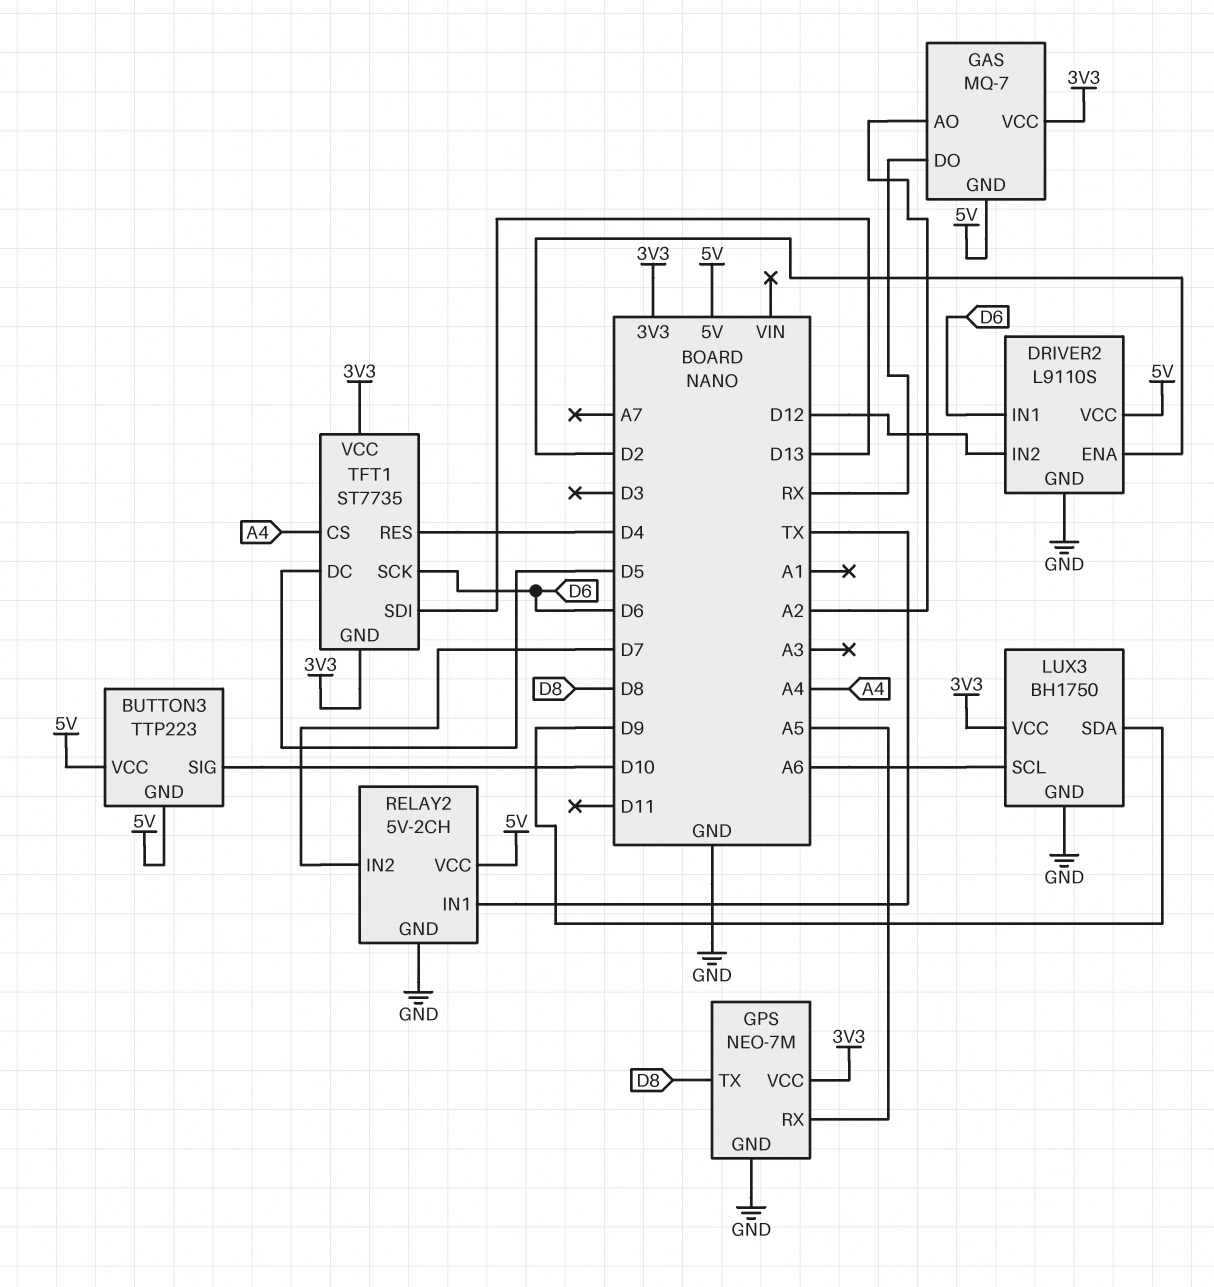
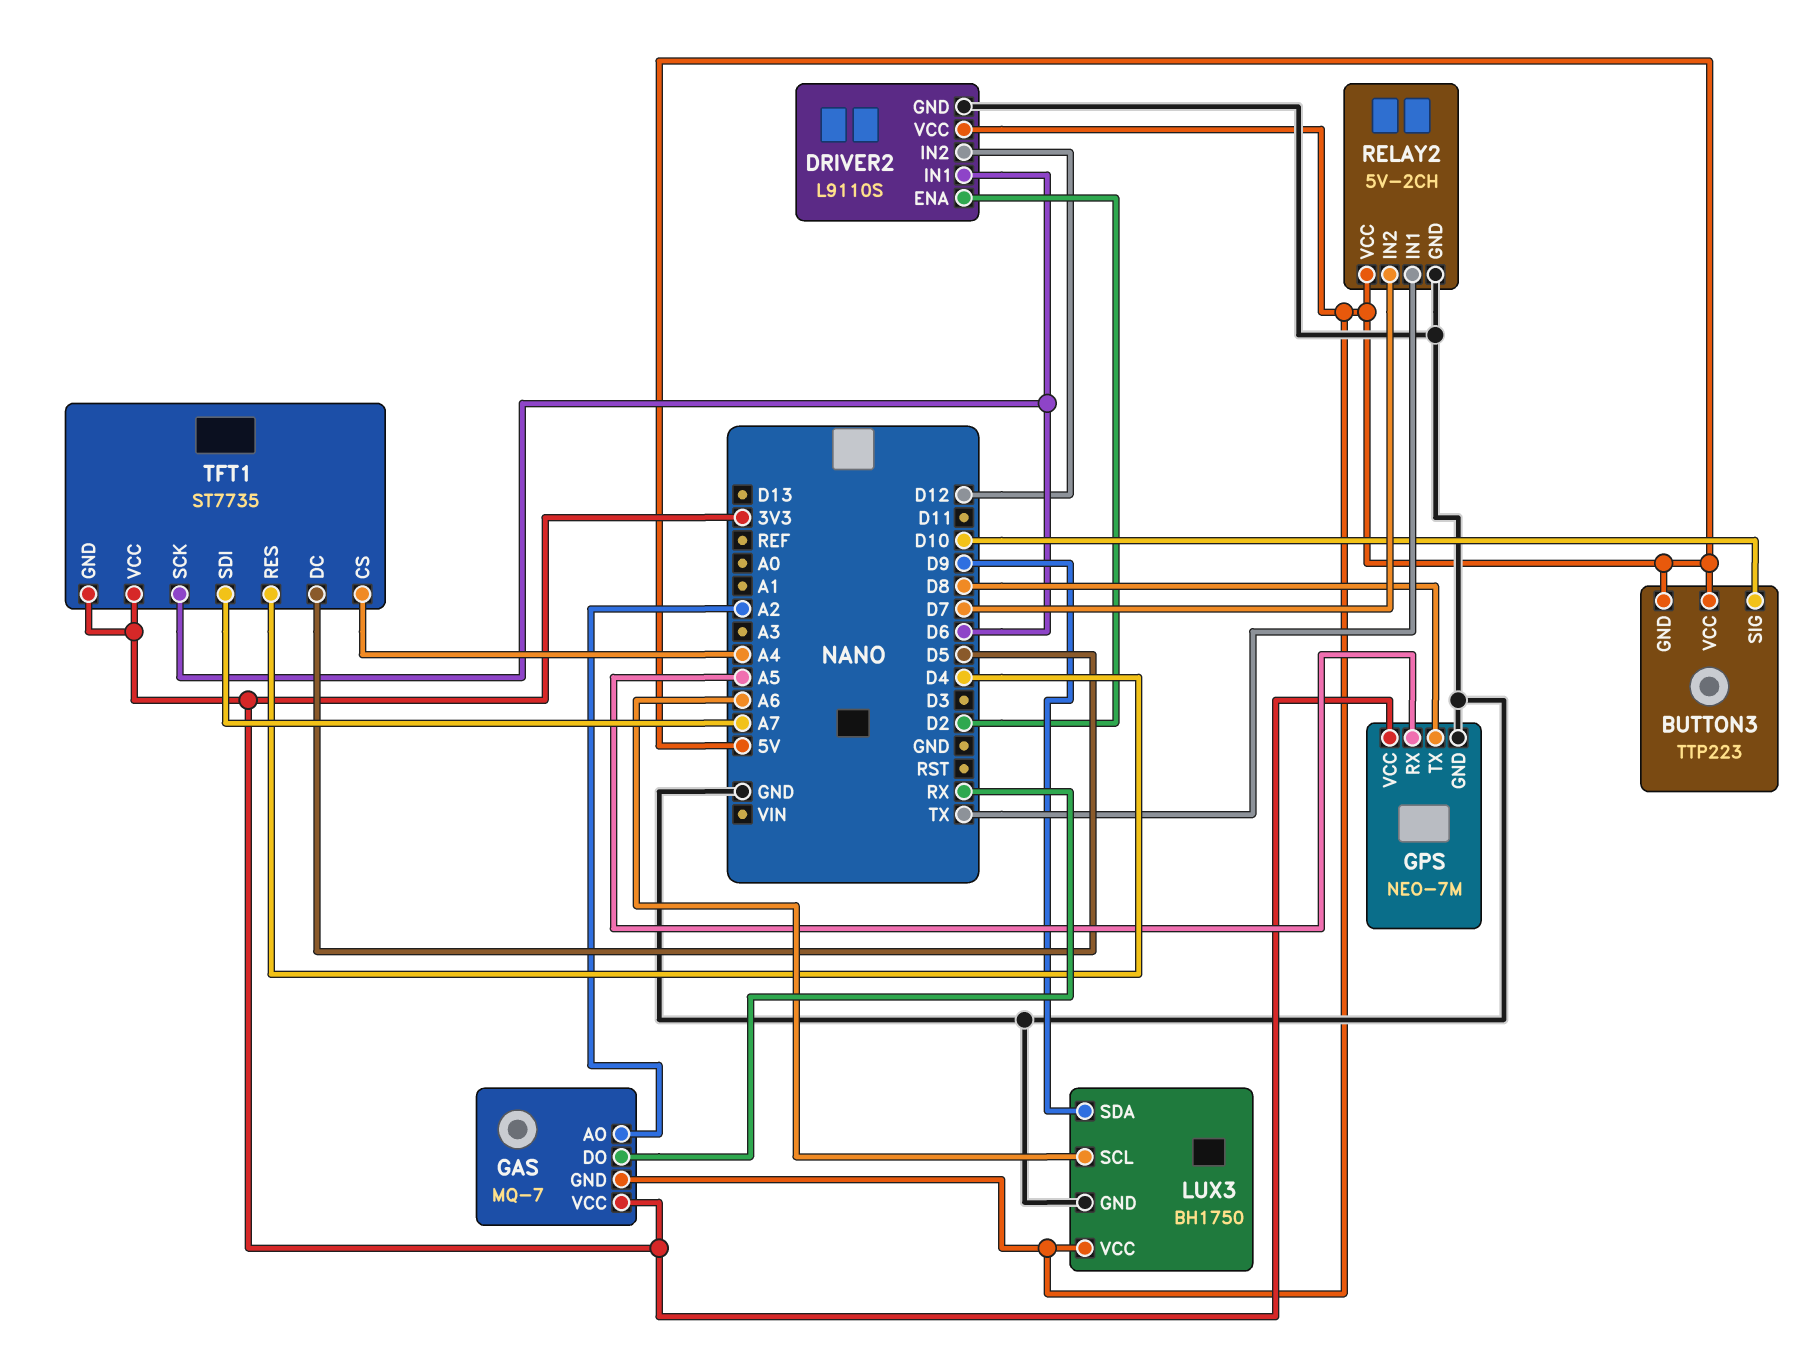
LUX3 pin VCC: 3V3 -> 5V
TFT1 pin SDI: D13 -> A7

